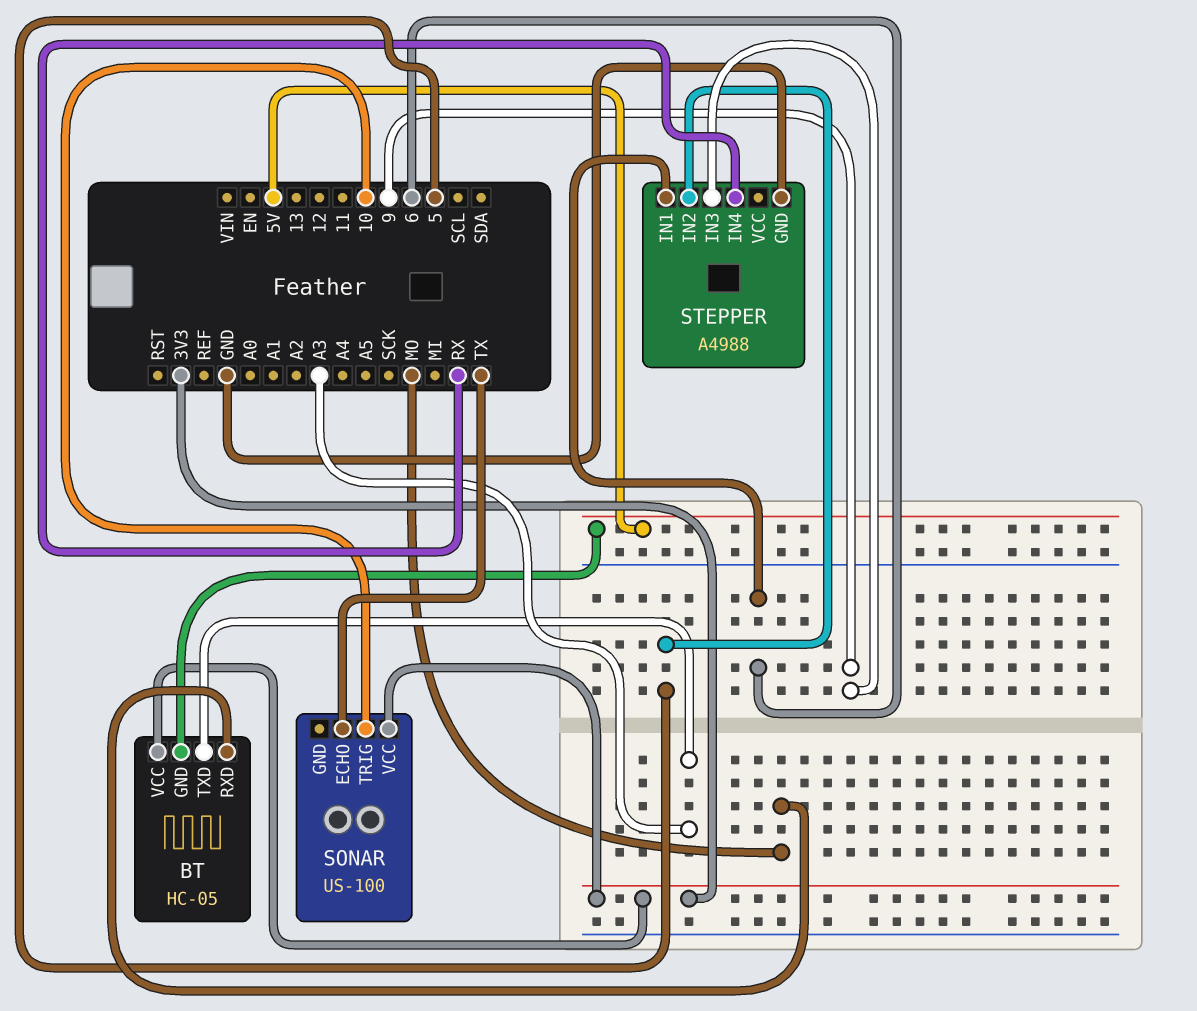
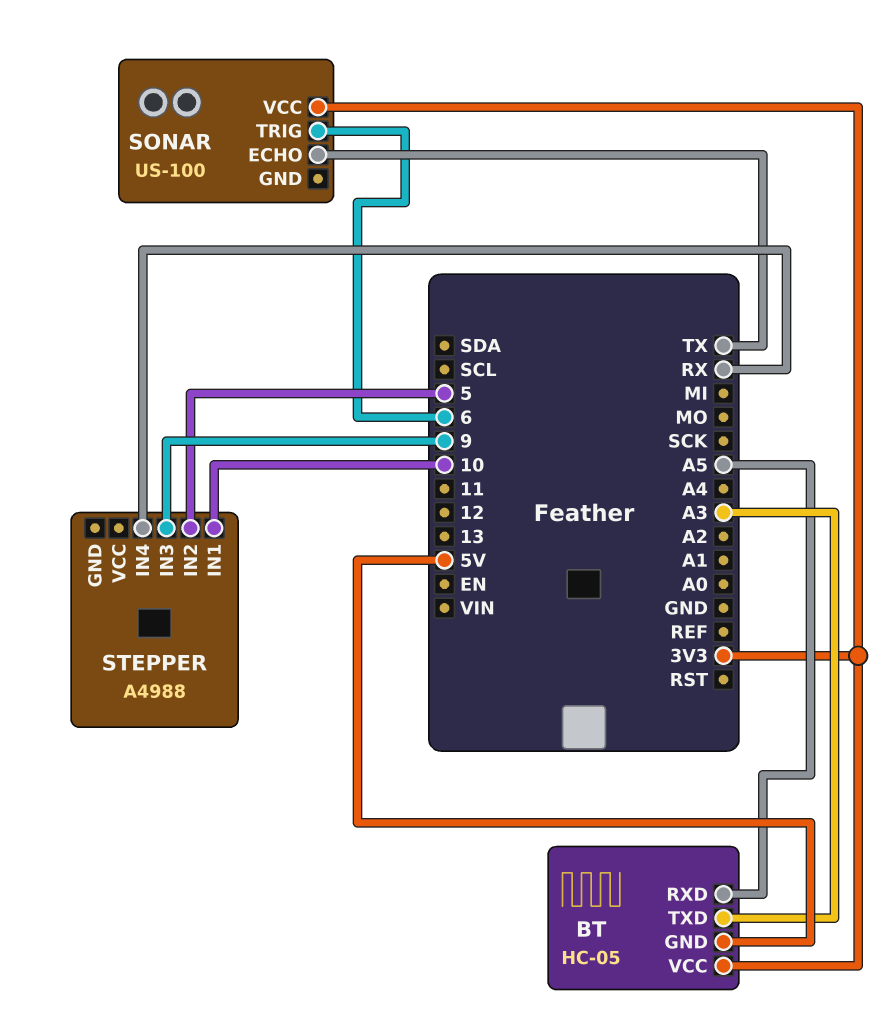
BT pin RXD: MO -> A5
SONAR pin TRIG: 10 -> 6
STEPPER pin GND: GND -> none
STEPPER pin IN1: 6 -> 10

